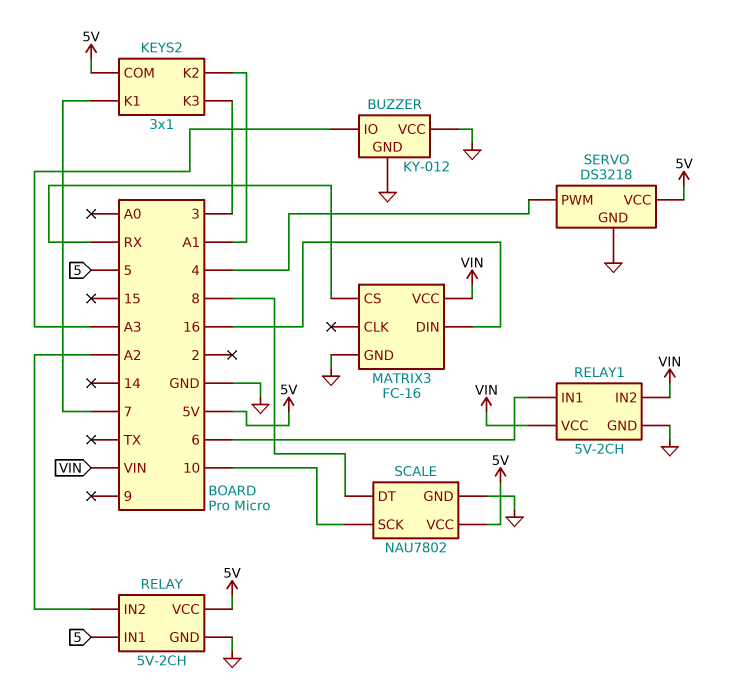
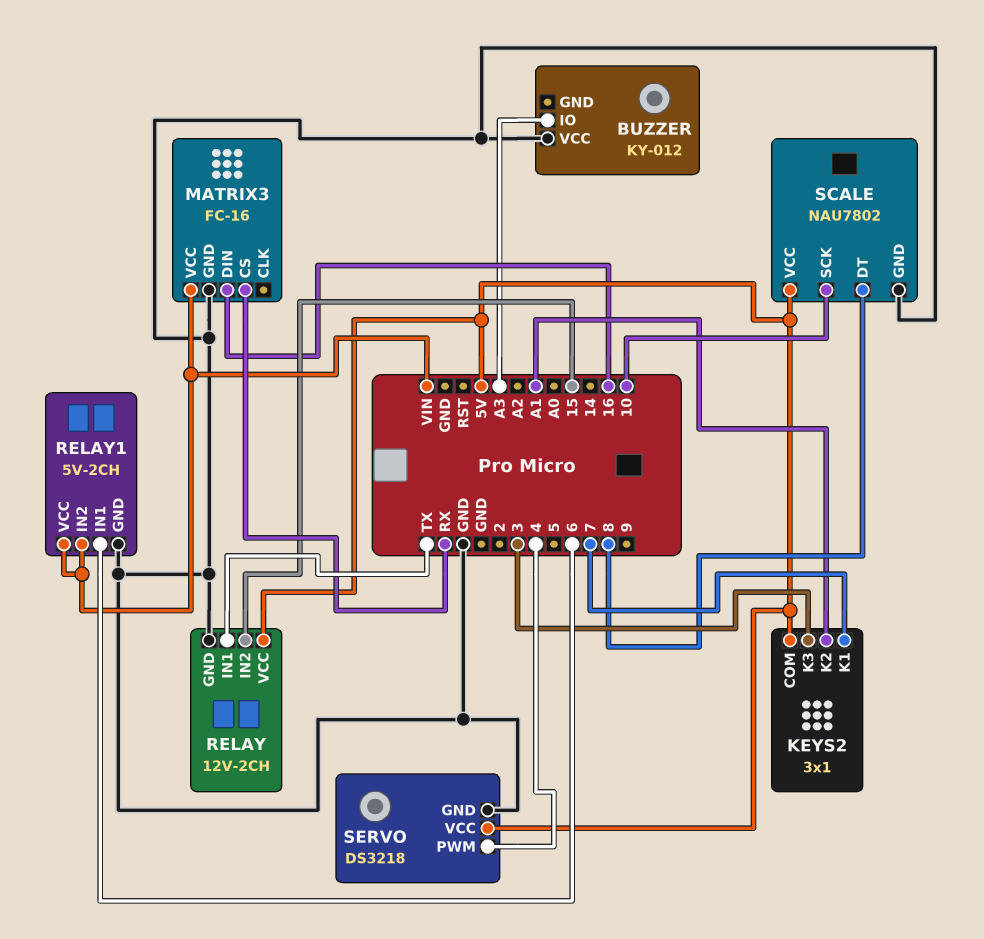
BUZZER pin GND: GND -> none
RELAY: 5V-2CH -> 12V-2CH
RELAY pin IN1: 5 -> TX
RELAY pin IN2: A2 -> 15

